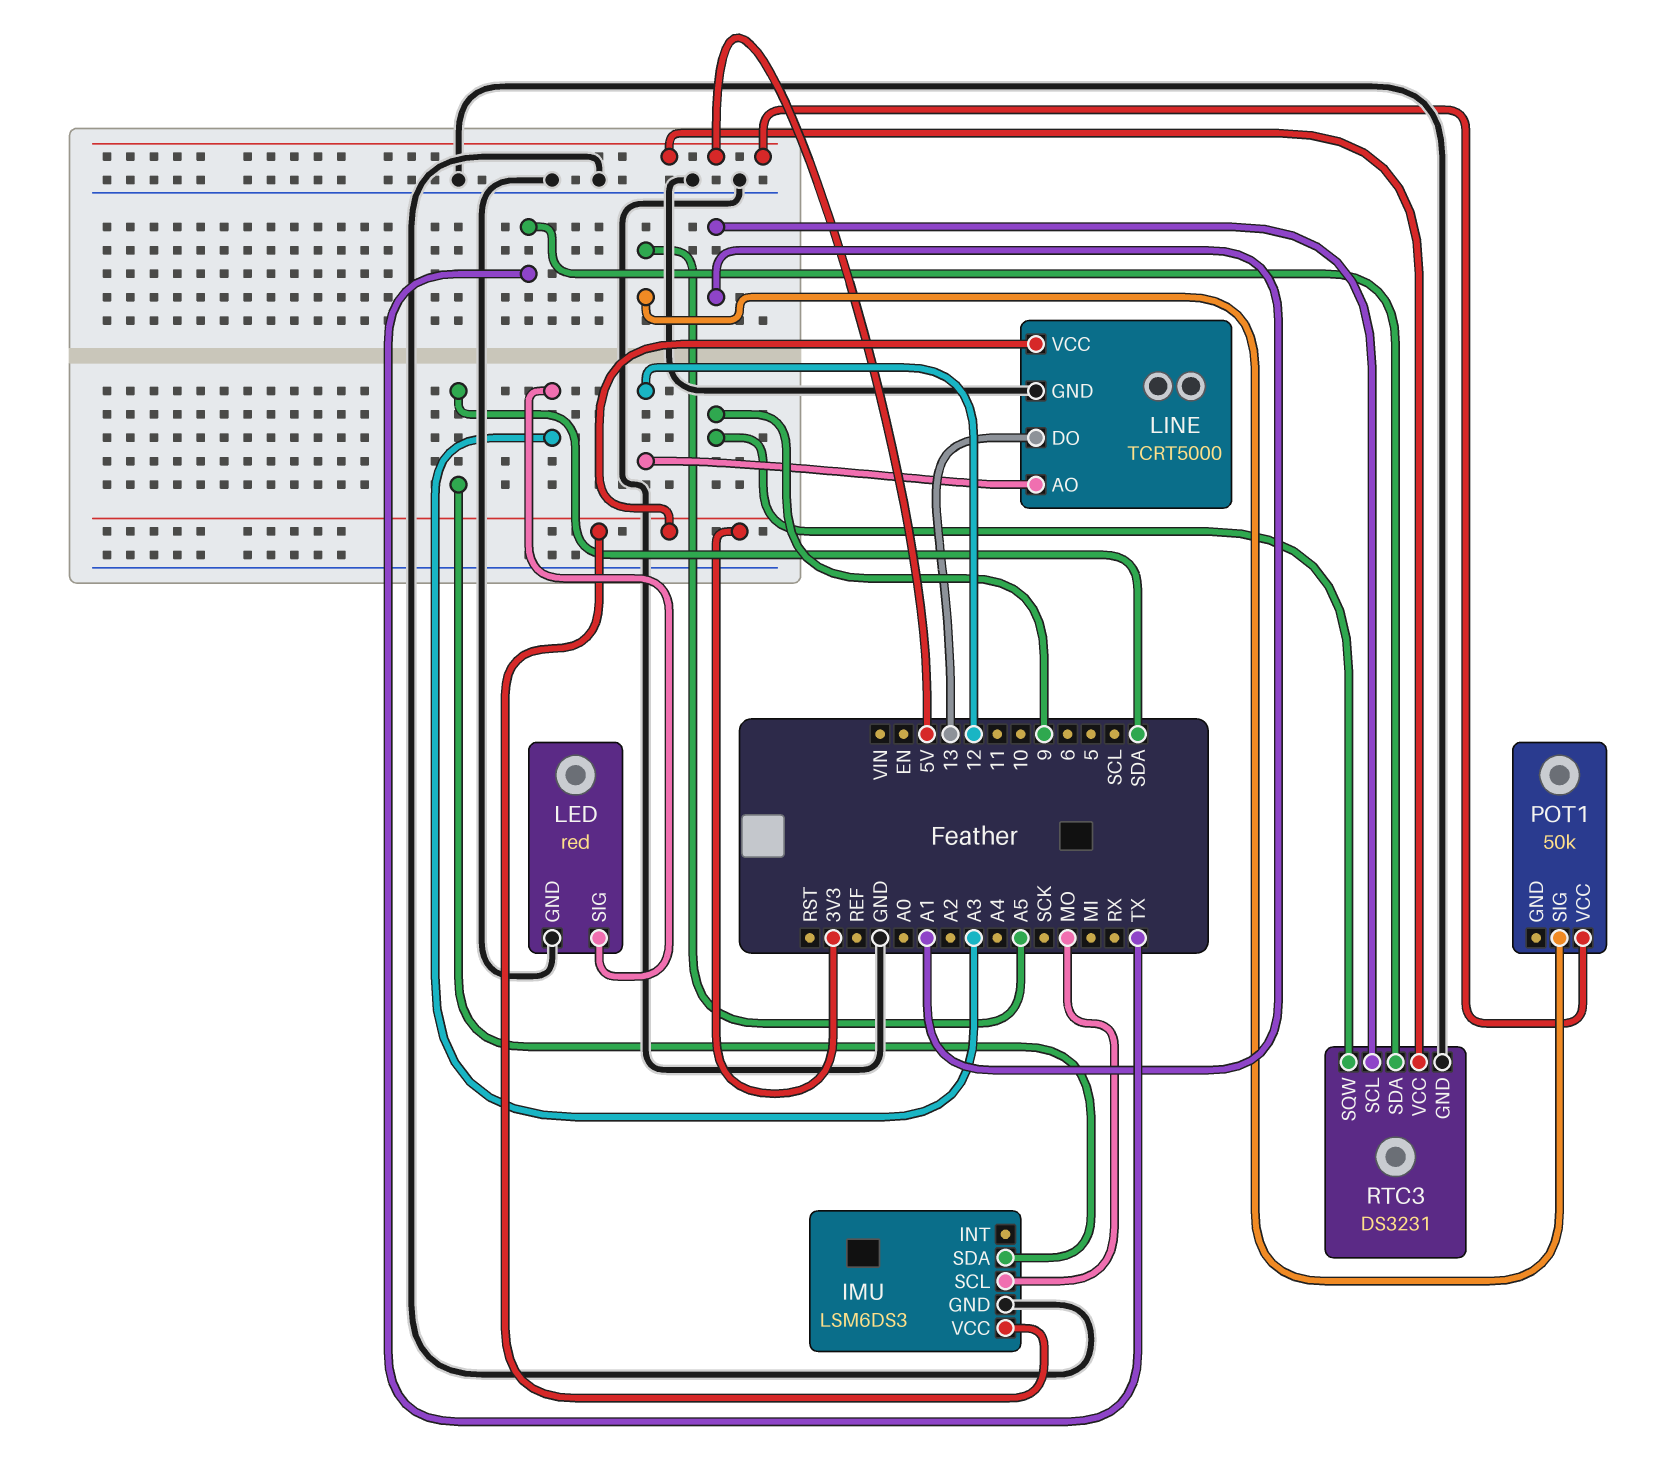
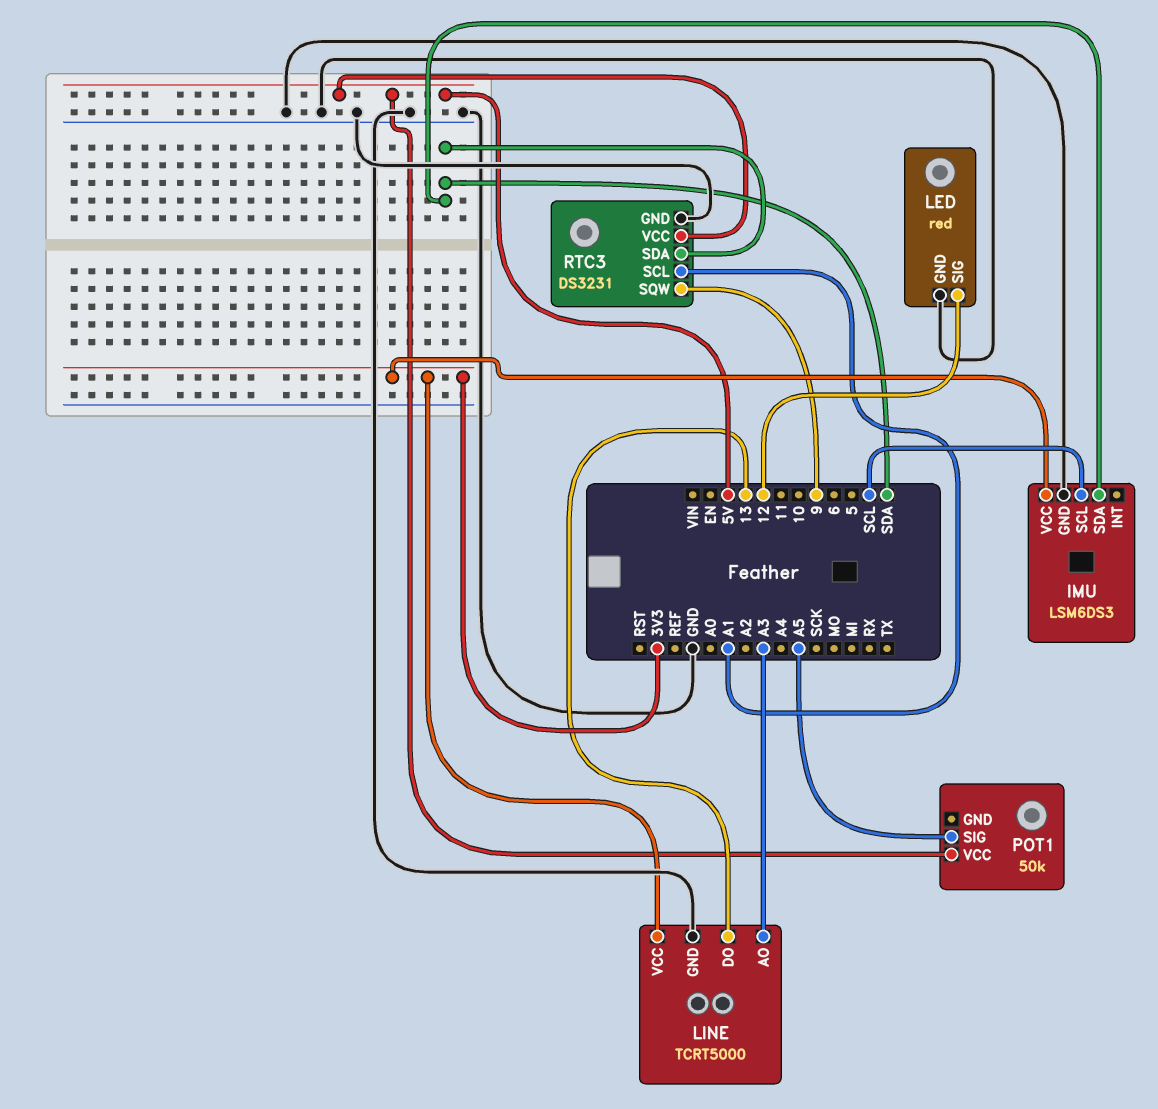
IMU pin SCL: MO -> SCL
LED pin SIG: A3 -> 12
LINE pin AO: 12 -> A3
RTC3 pin SDA: TX -> SDA

